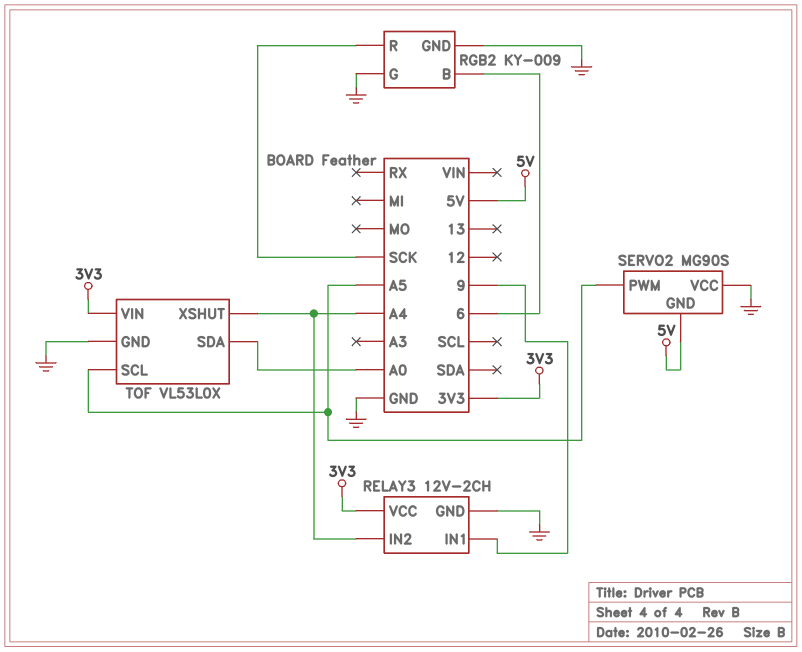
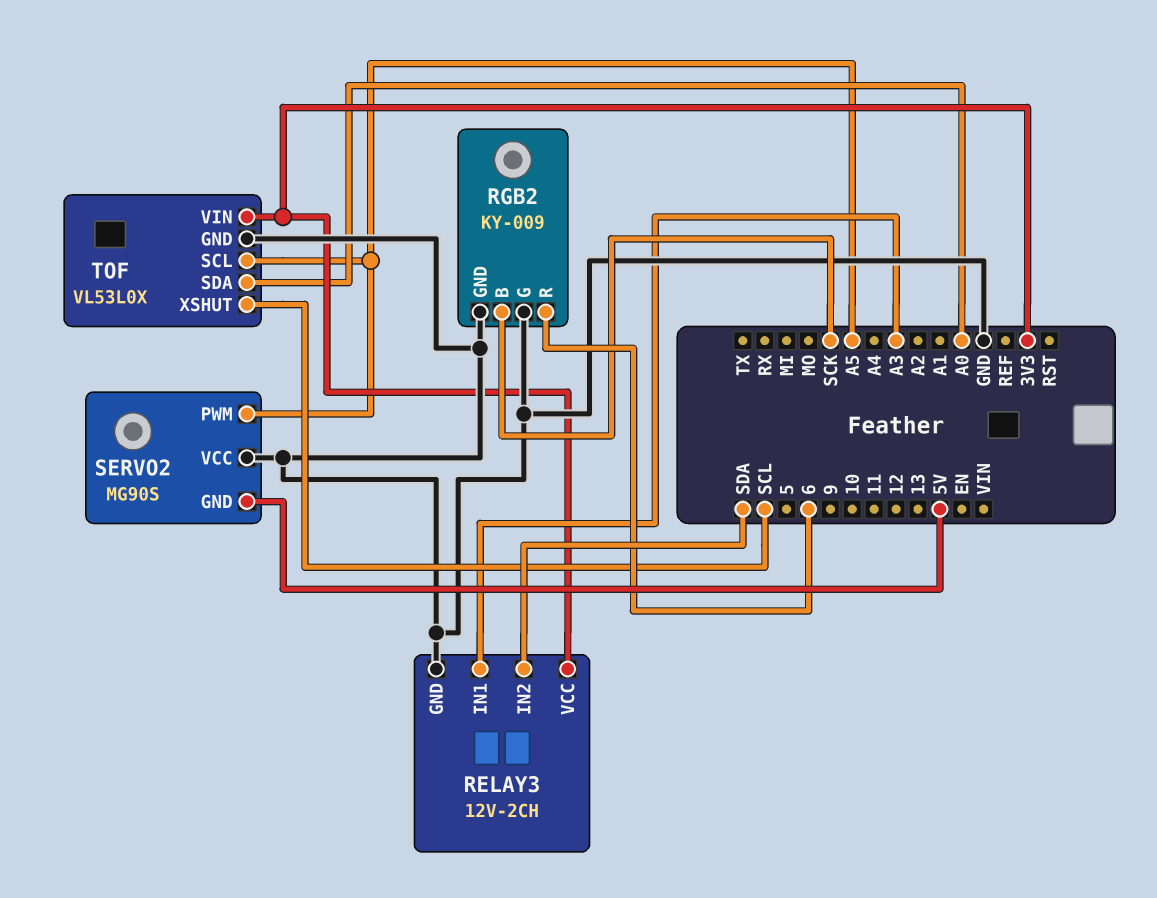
RELAY3 pin IN1: 9 -> A3
RELAY3 pin IN2: A4 -> SDA
RGB2 pin B: 6 -> SCK
RGB2 pin R: SCK -> 6
TOF pin XSHUT: A4 -> SCL

